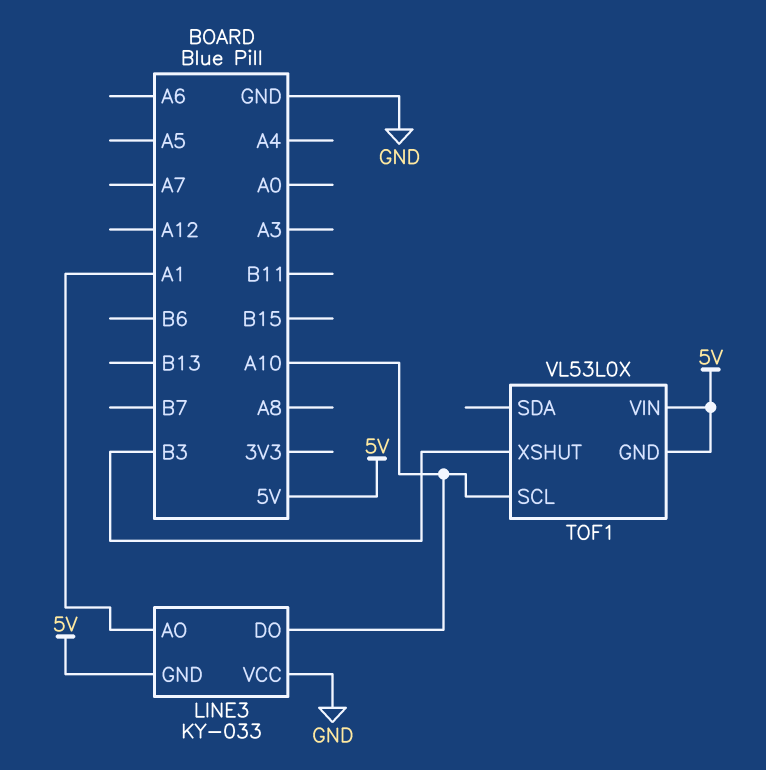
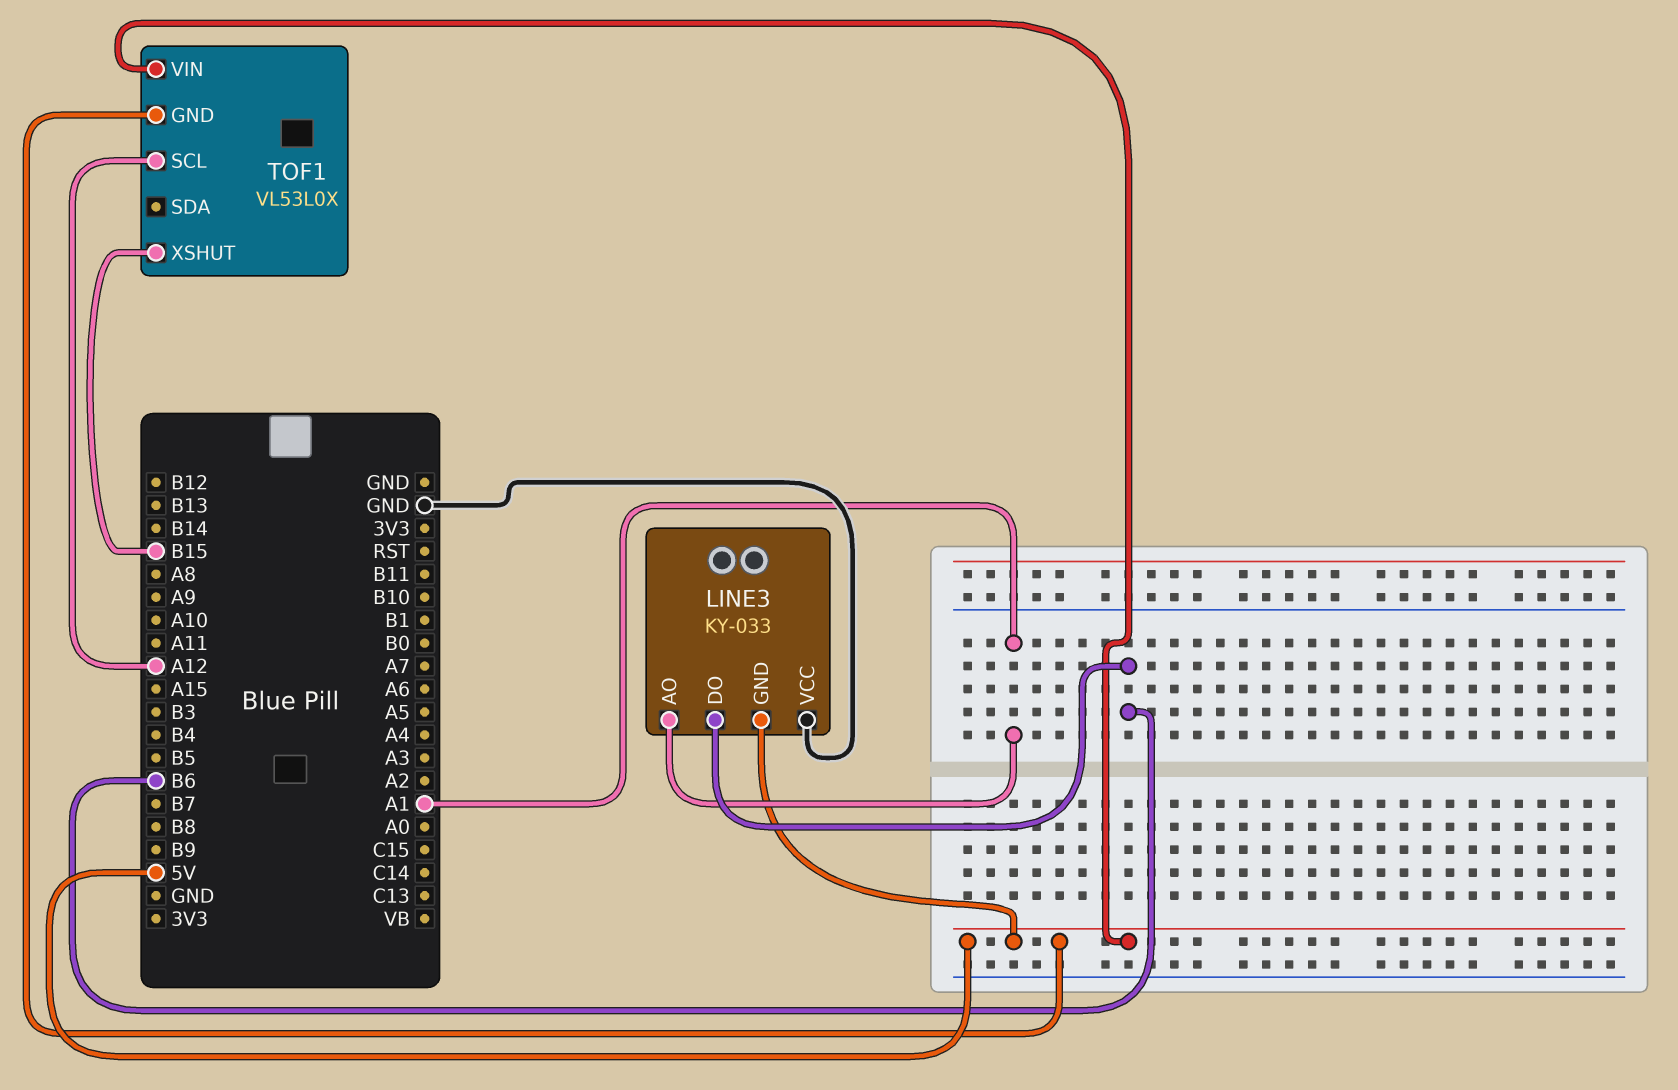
LINE3 pin DO: A10 -> B6
TOF1 pin SCL: A10 -> A12
TOF1 pin XSHUT: B3 -> B15

